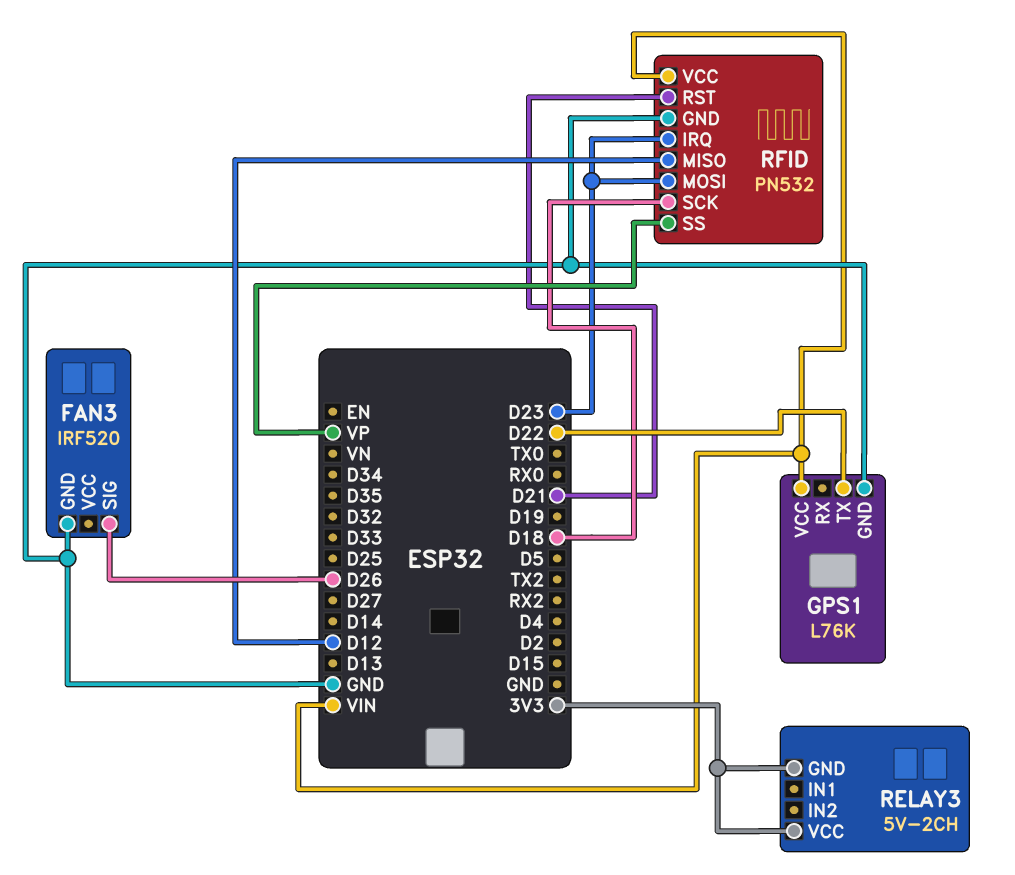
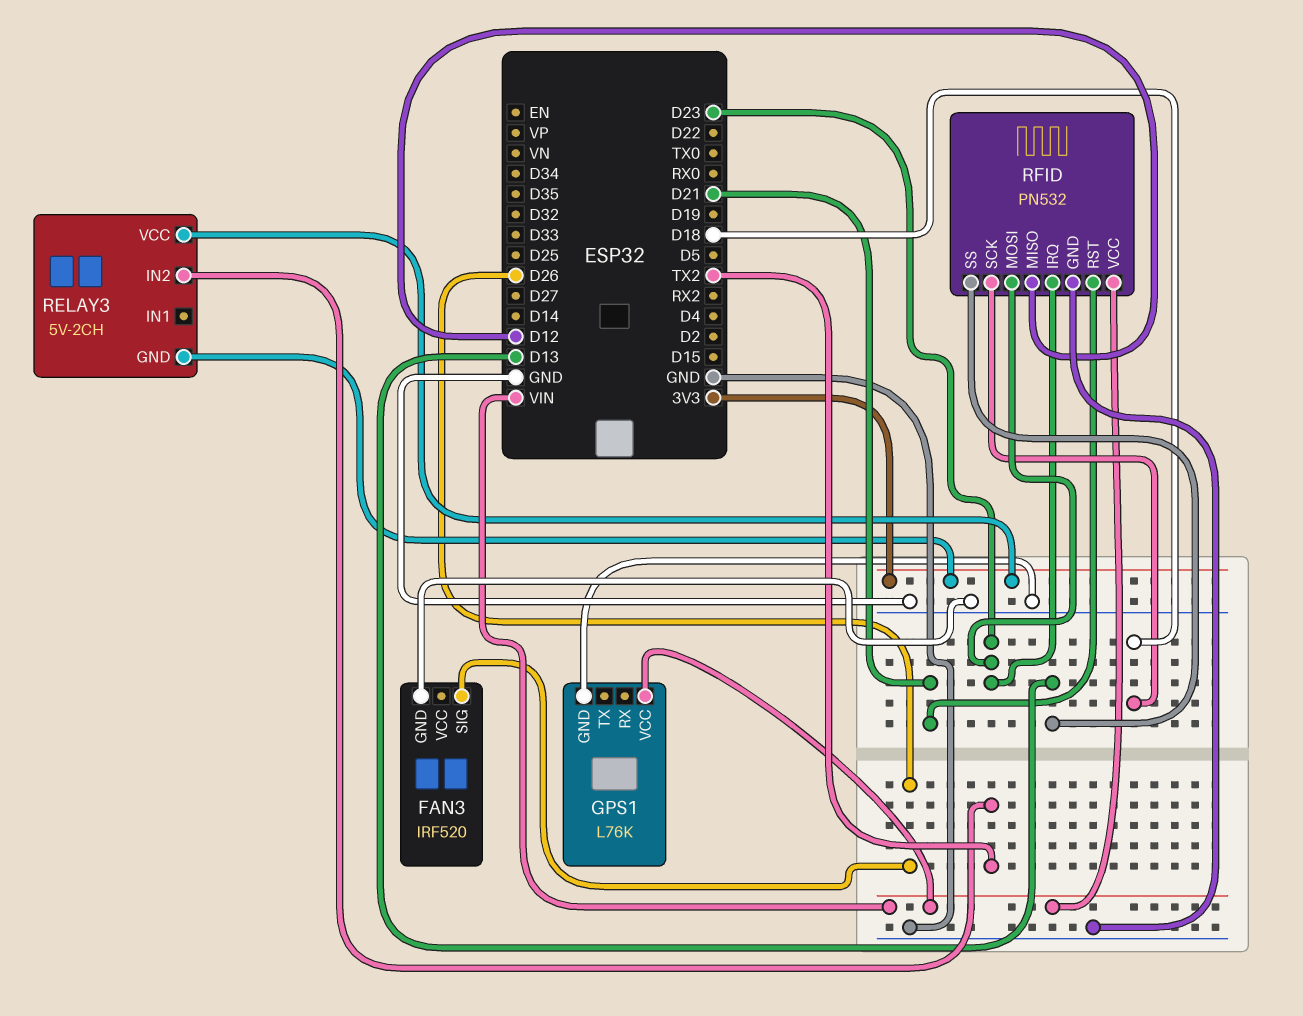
GPS1 pin TX: D22 -> none
RELAY3 pin IN2: none -> TX2
RFID pin SS: VP -> D13

